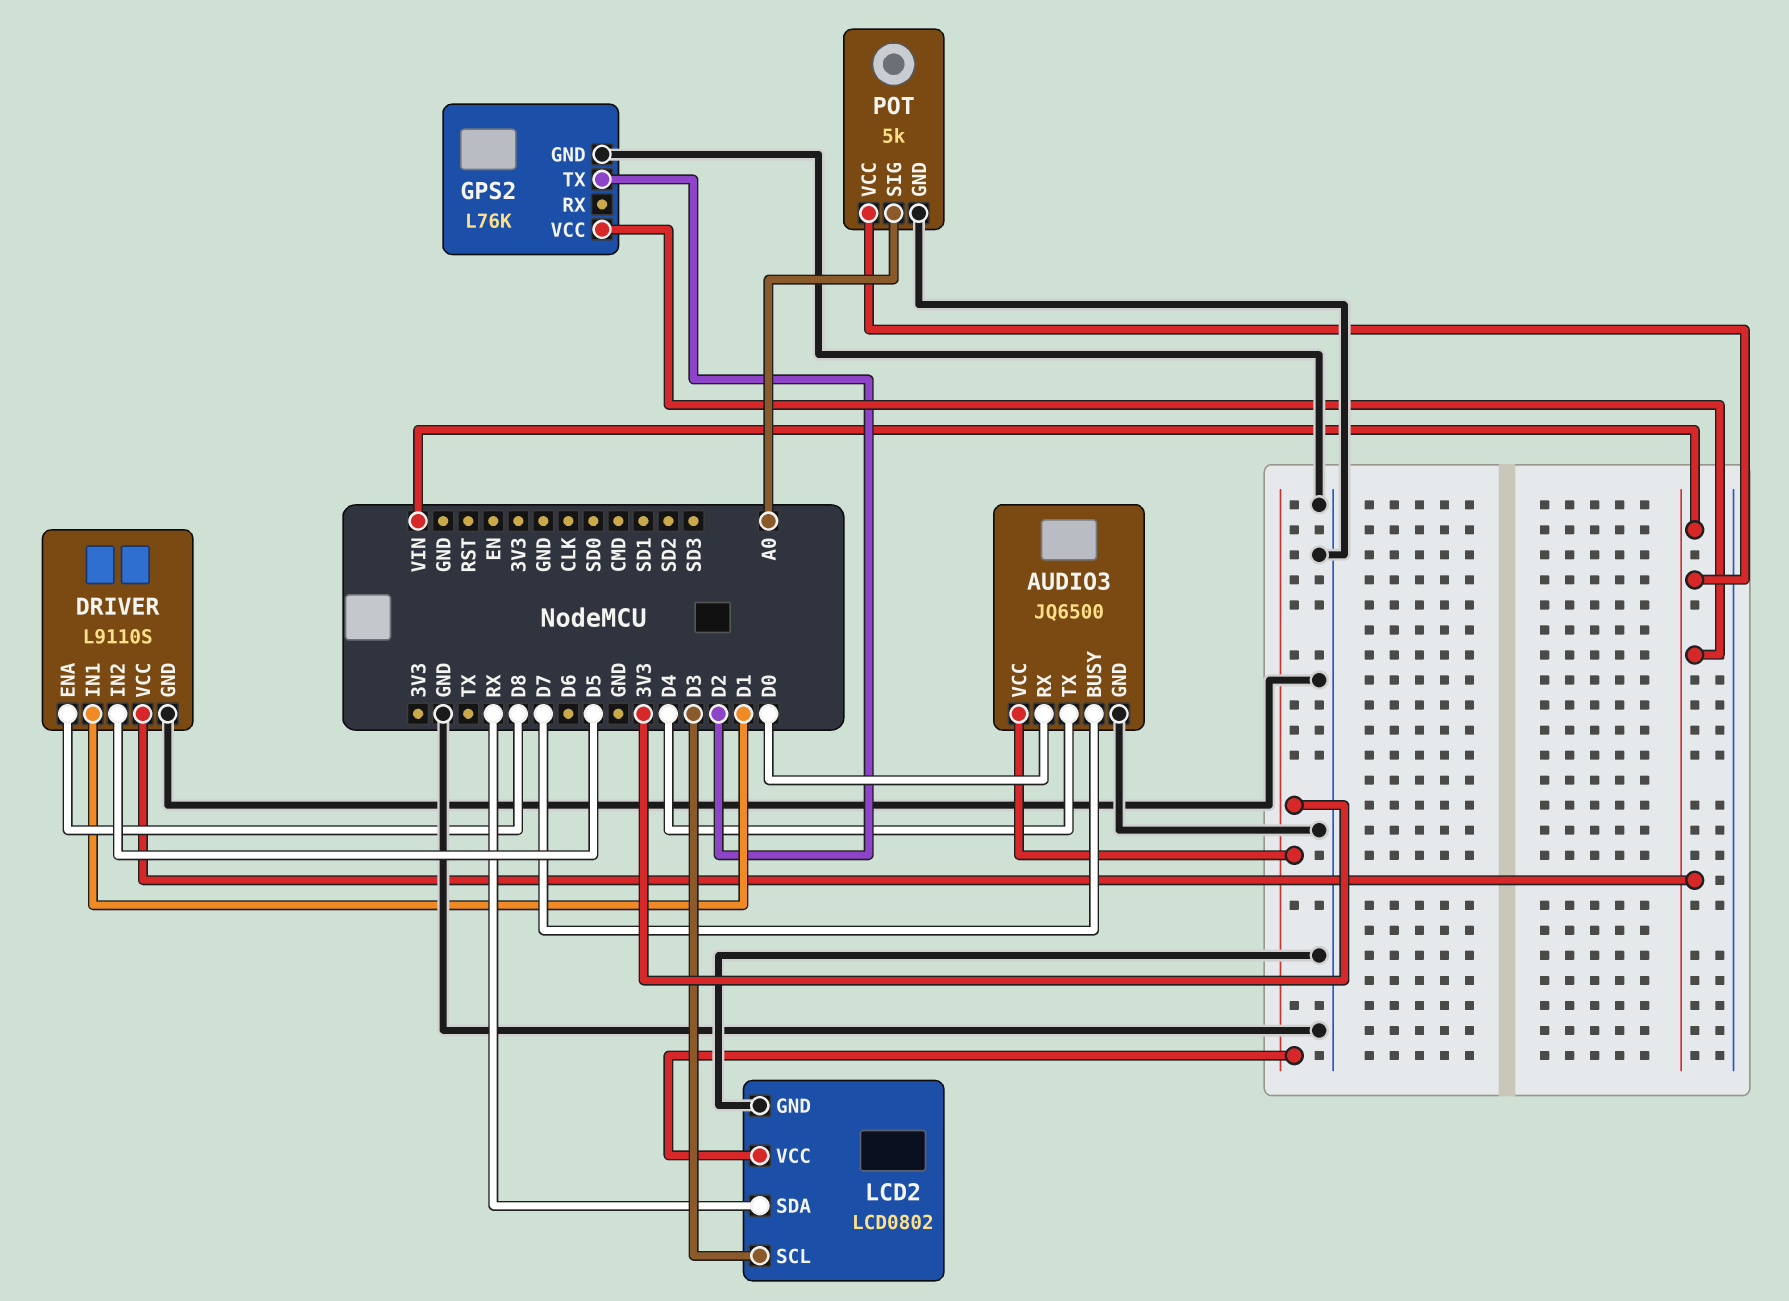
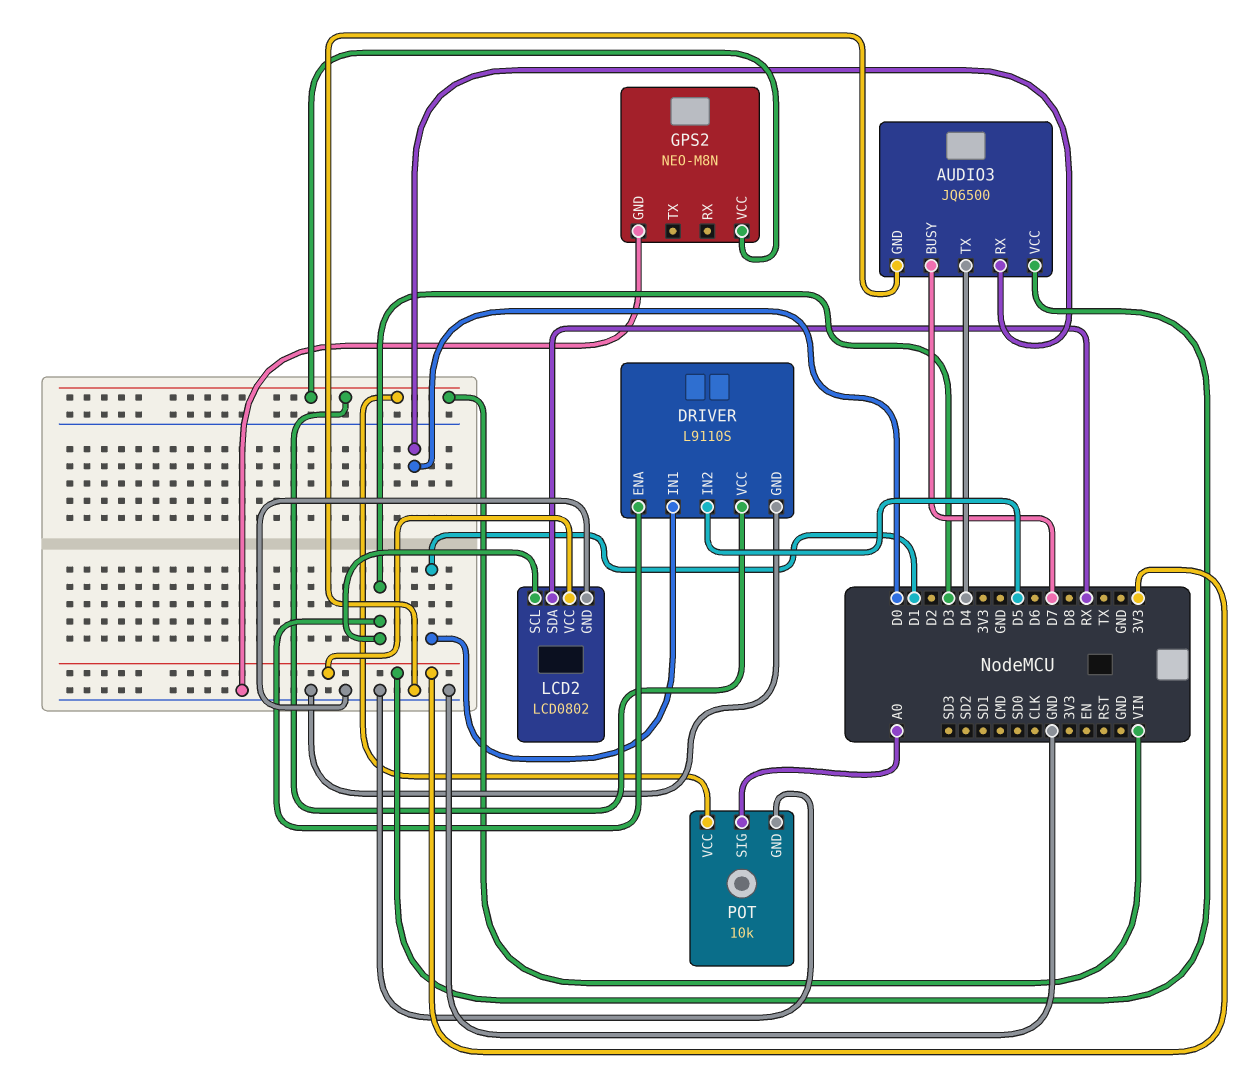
DRIVER pin ENA: D8 -> D3
GPS2: L76K -> NEO-M8N
GPS2 pin TX: D2 -> none
POT: 5k -> 10k

